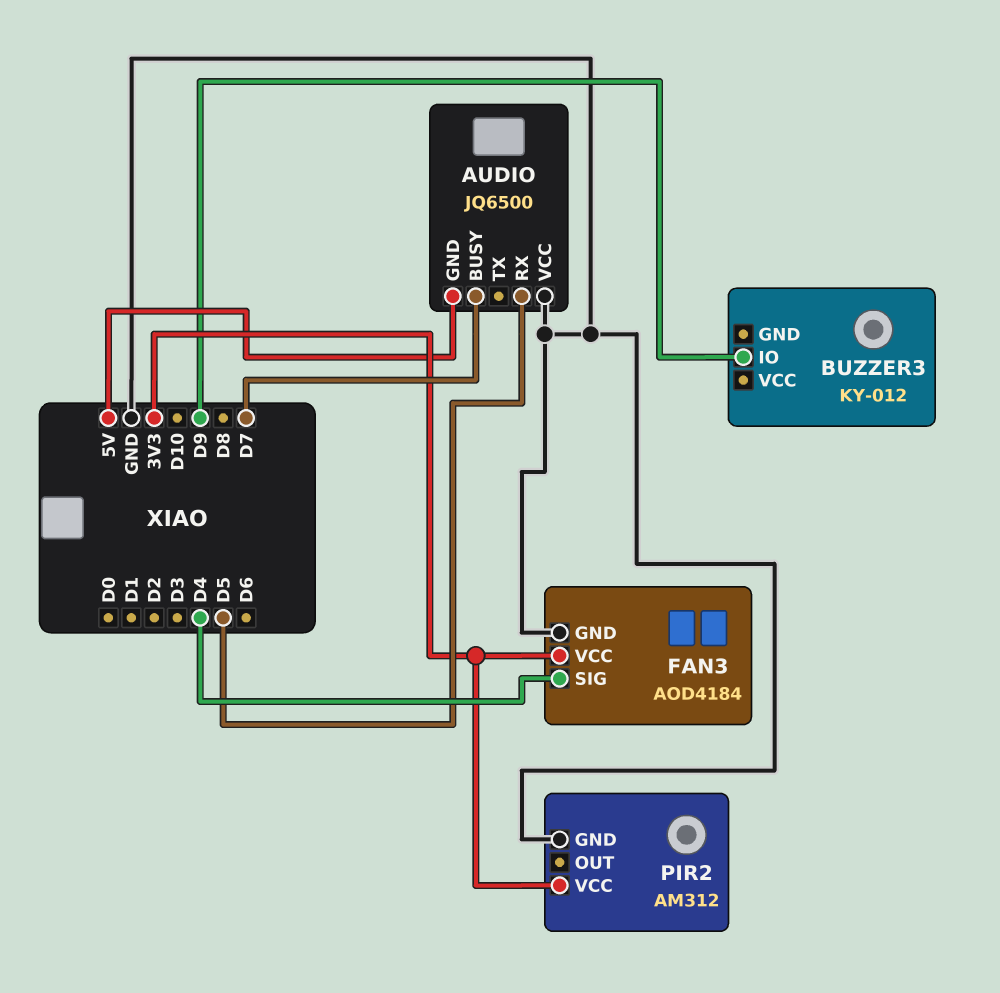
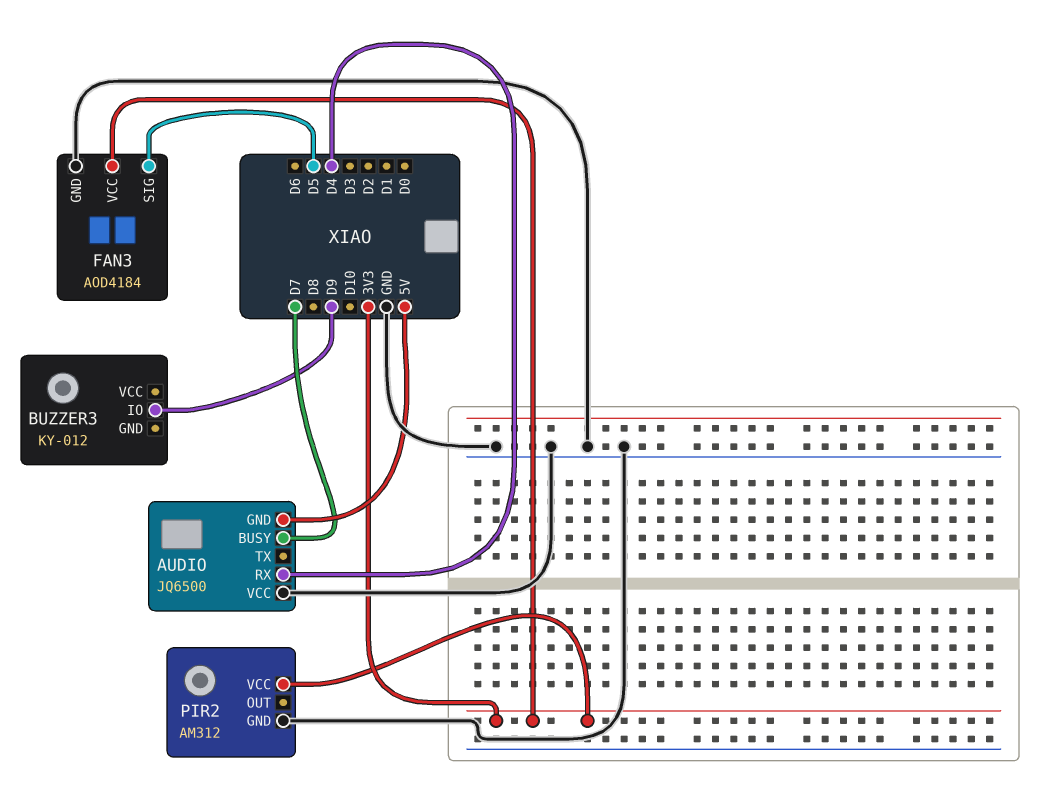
AUDIO pin RX: D5 -> D4
FAN3 pin SIG: D4 -> D5

